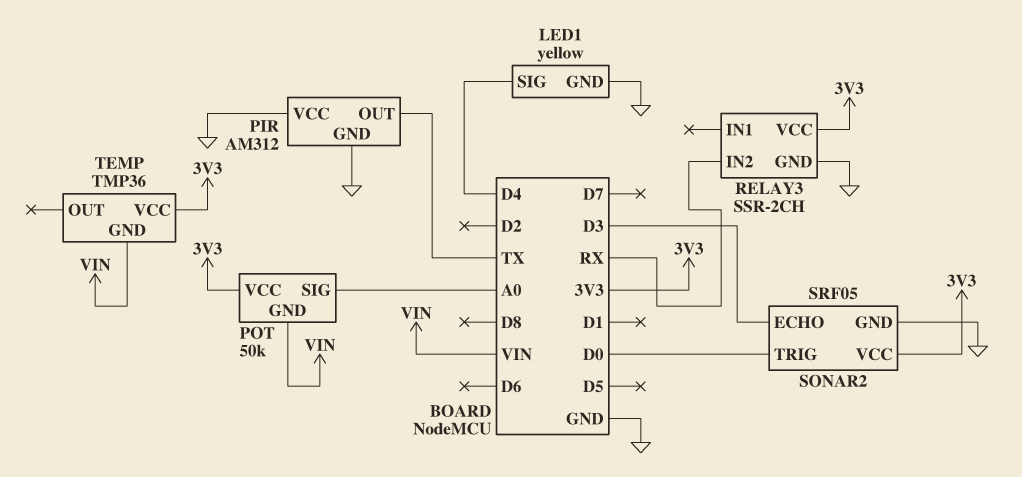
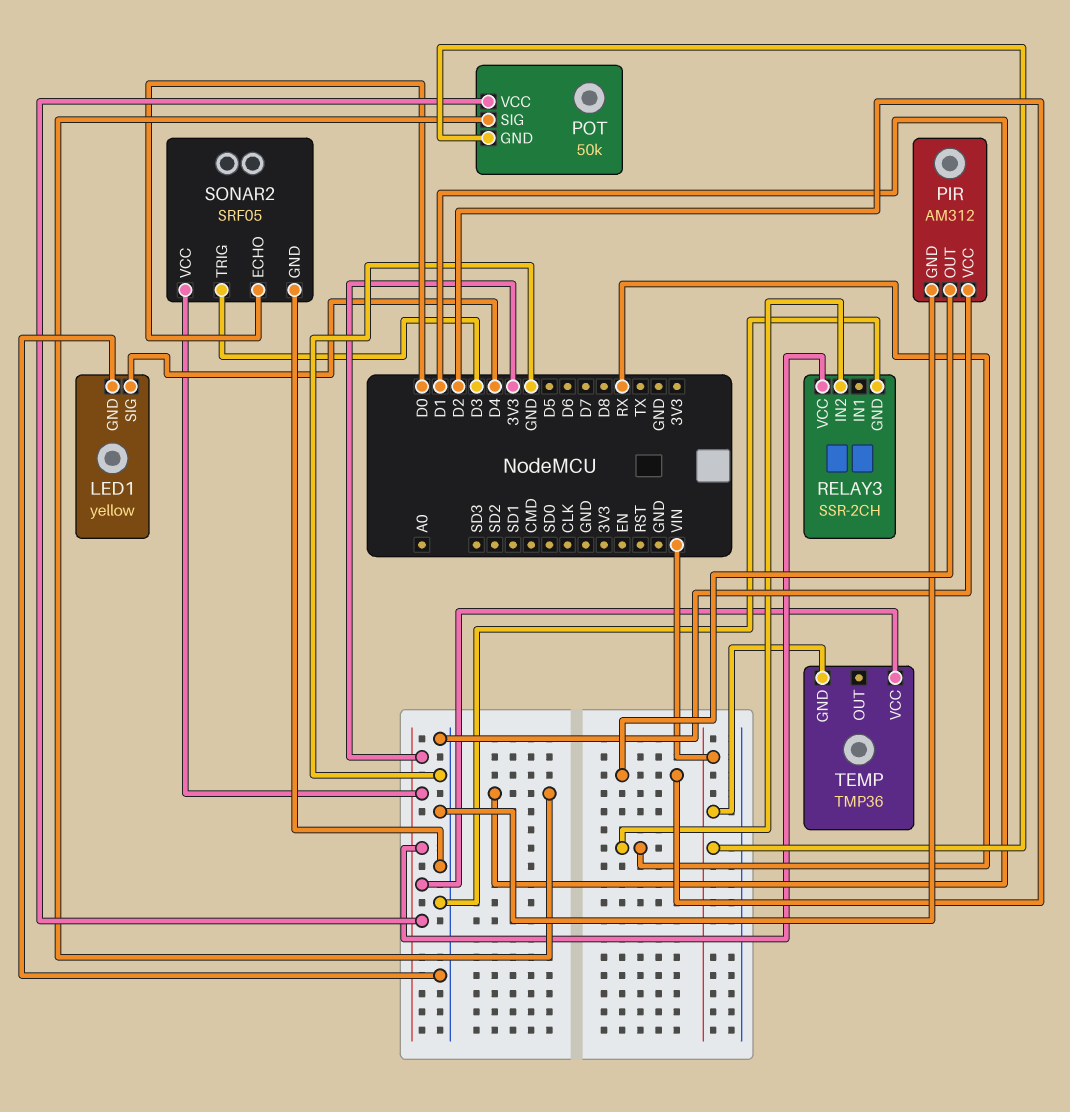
PIR pin OUT: TX -> D2
POT pin SIG: A0 -> D1
SONAR2 pin ECHO: D3 -> D0
SONAR2 pin TRIG: D0 -> D3

